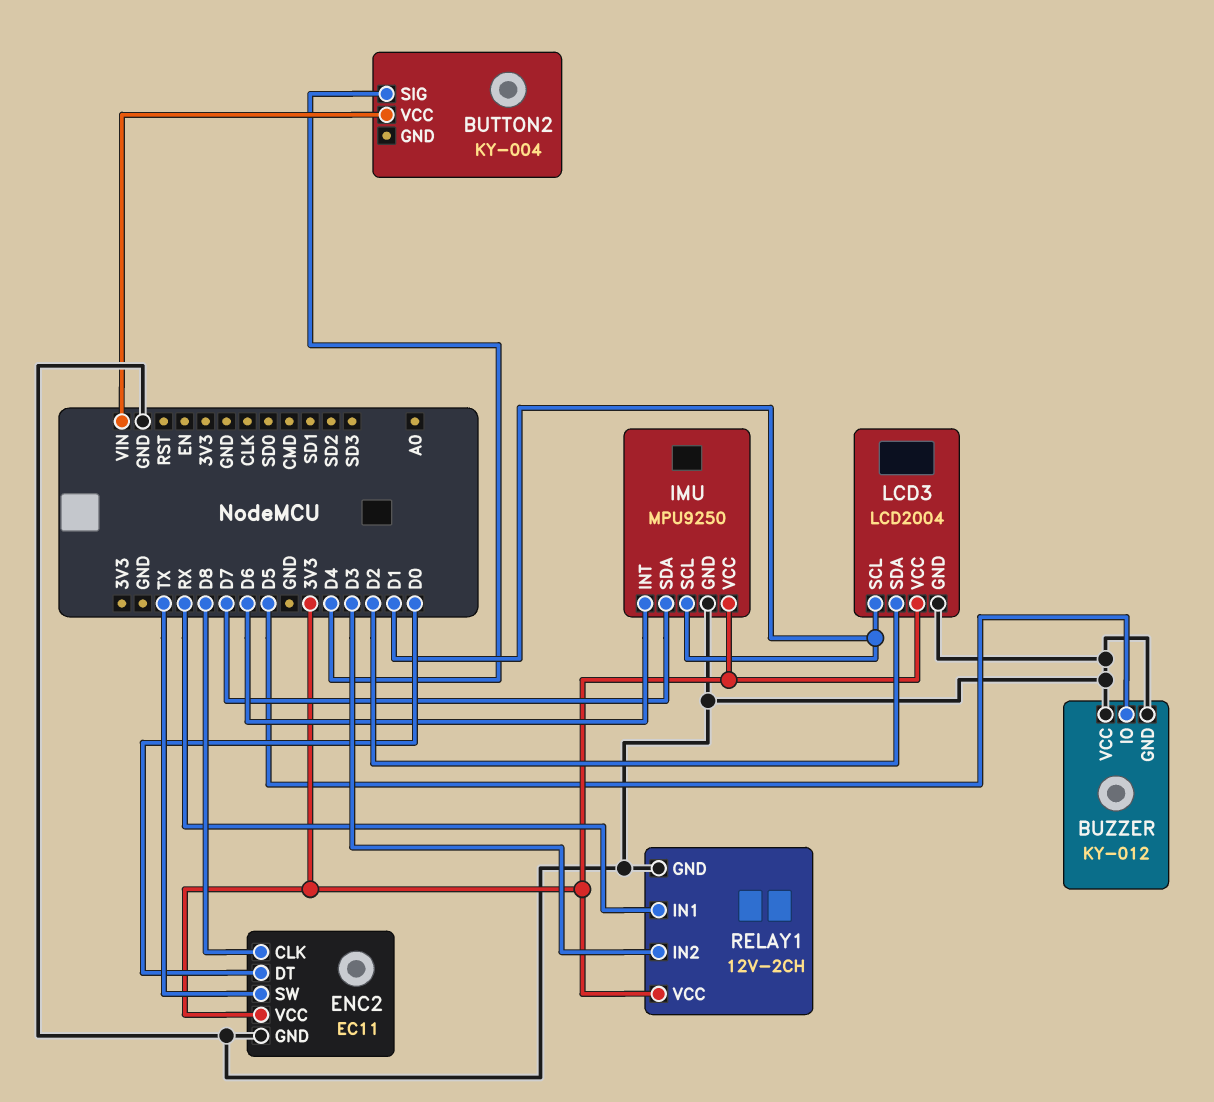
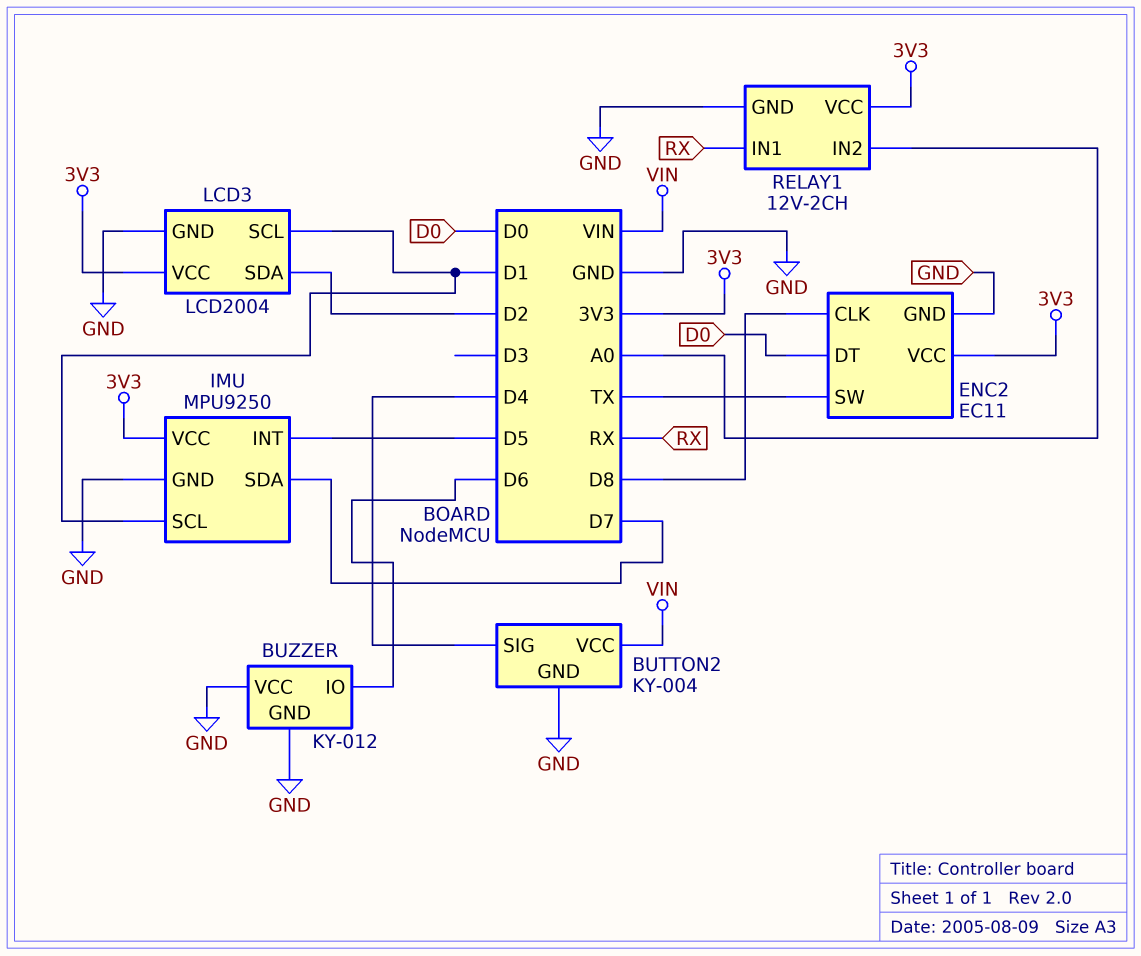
BUTTON2 pin GND: none -> GND
BUZZER pin IO: D5 -> D6
IMU pin INT: D6 -> D5
RELAY1 pin IN2: D3 -> A0

